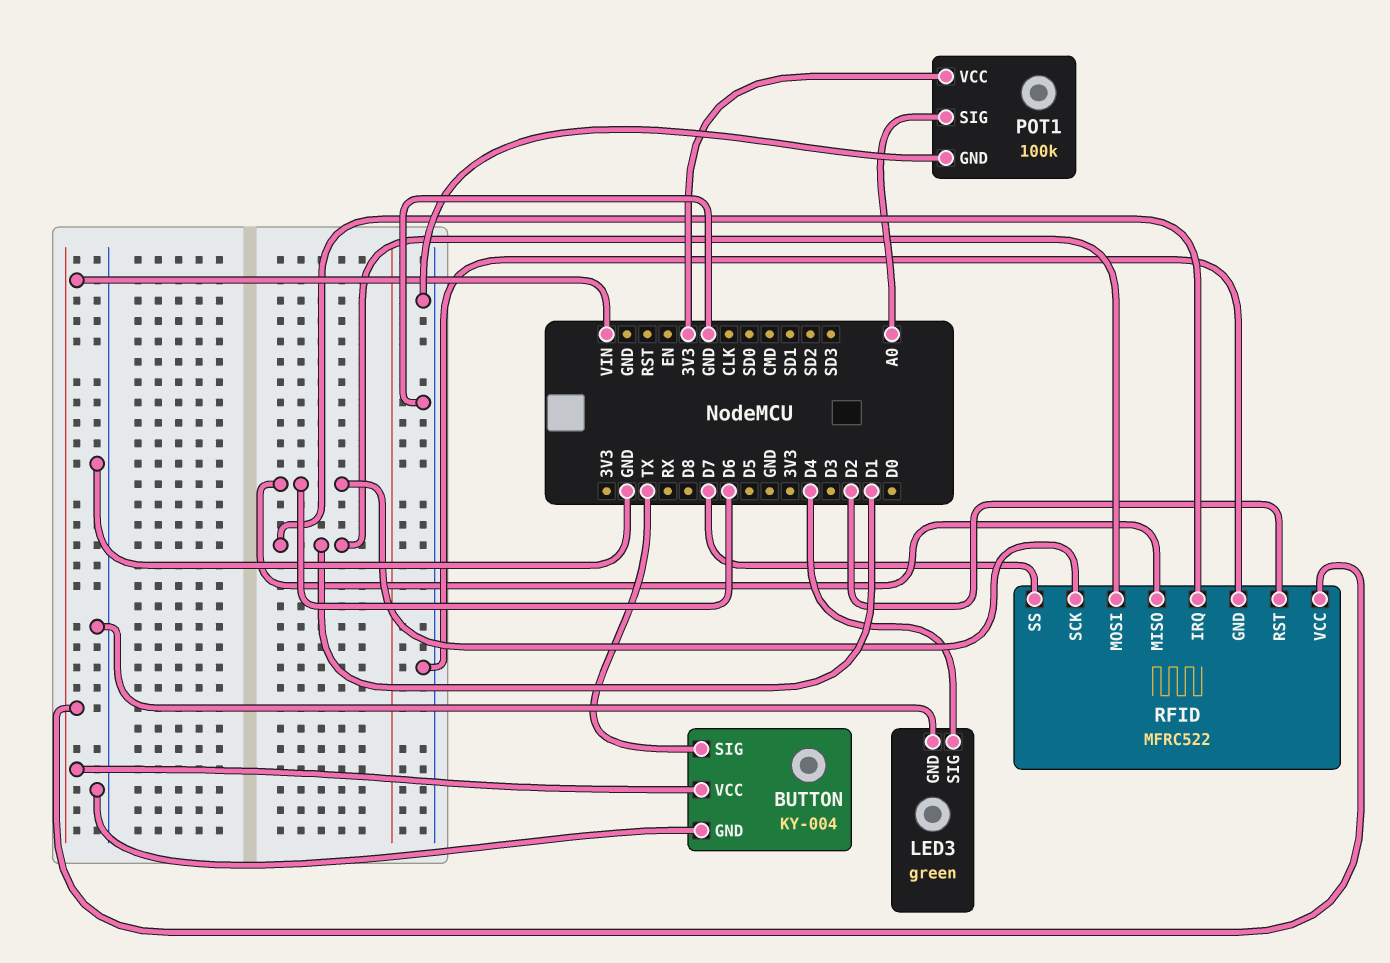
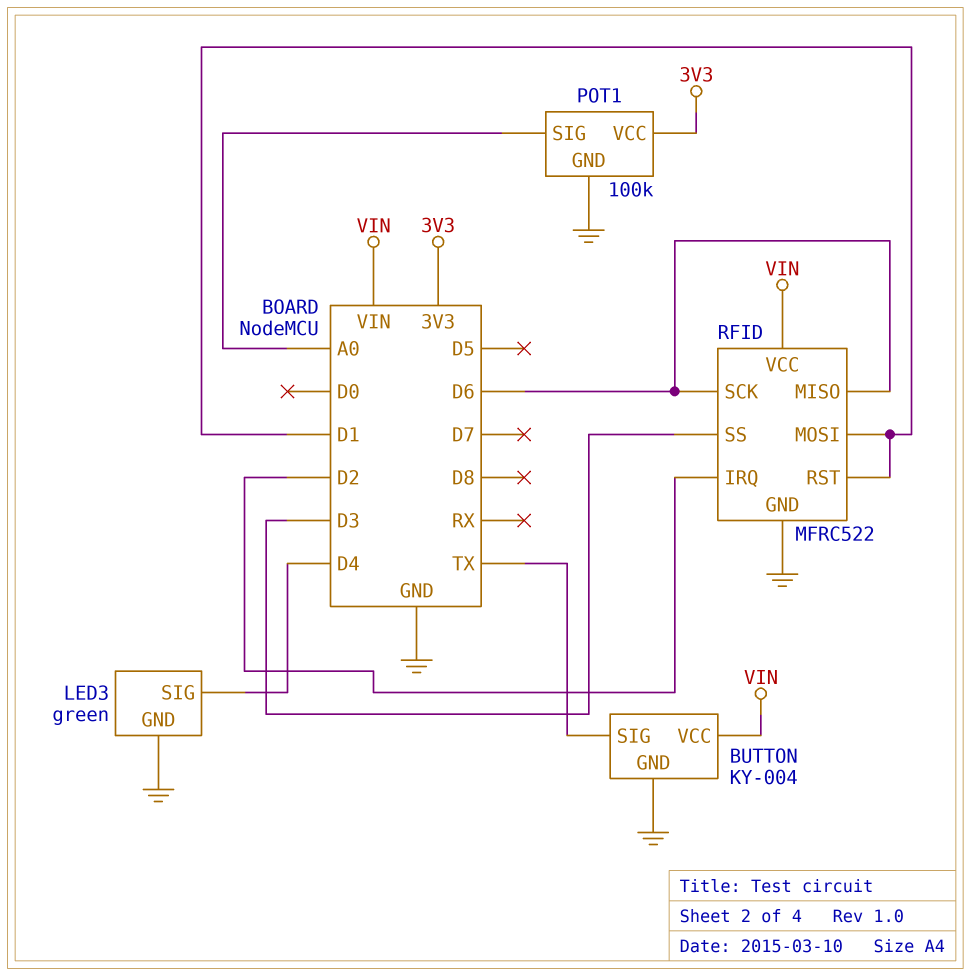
RFID pin IRQ: D1 -> D2
RFID pin RST: D2 -> D1
RFID pin SS: D7 -> D3

